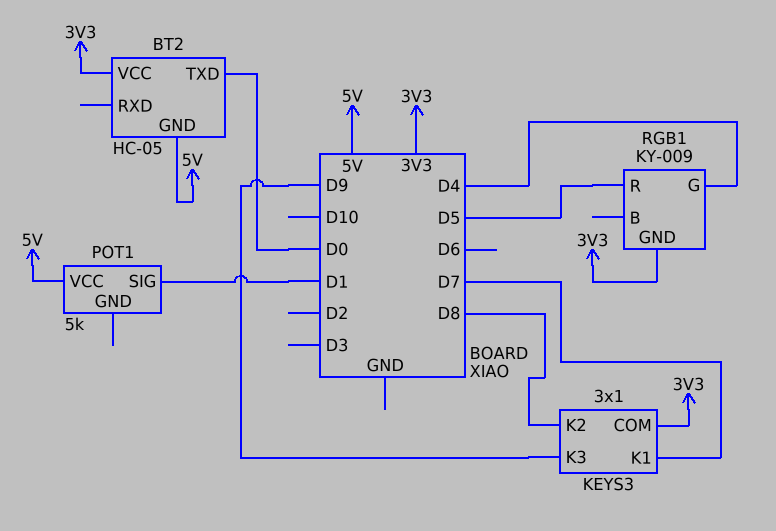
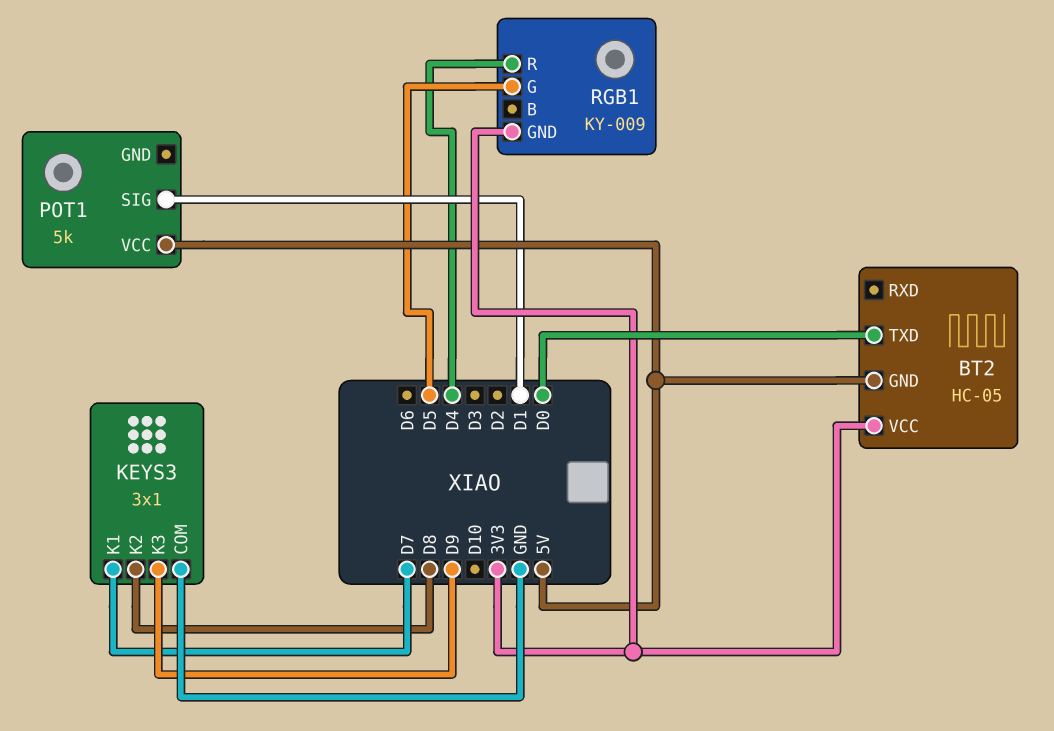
KEYS3 pin COM: 3V3 -> GND
RGB1 pin G: D4 -> D5
RGB1 pin R: D5 -> D4

